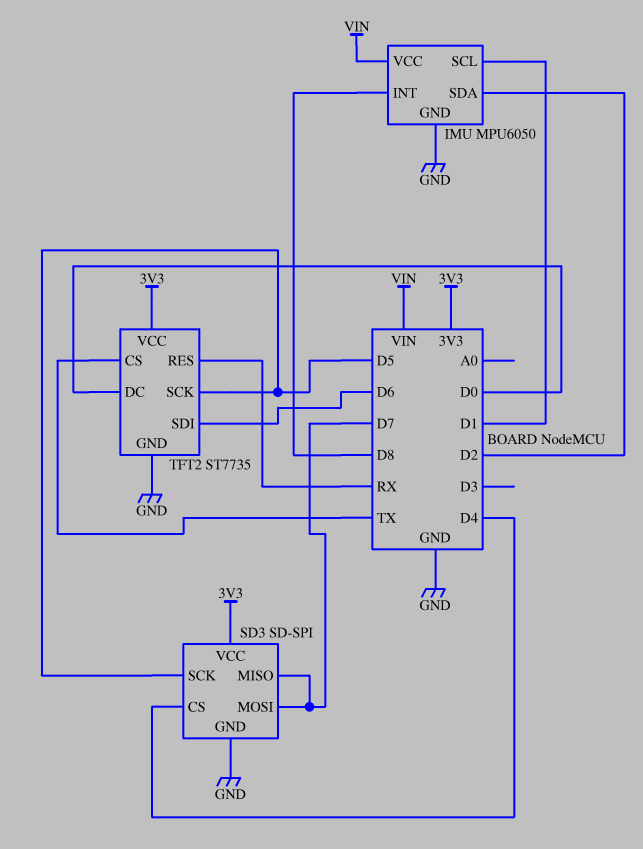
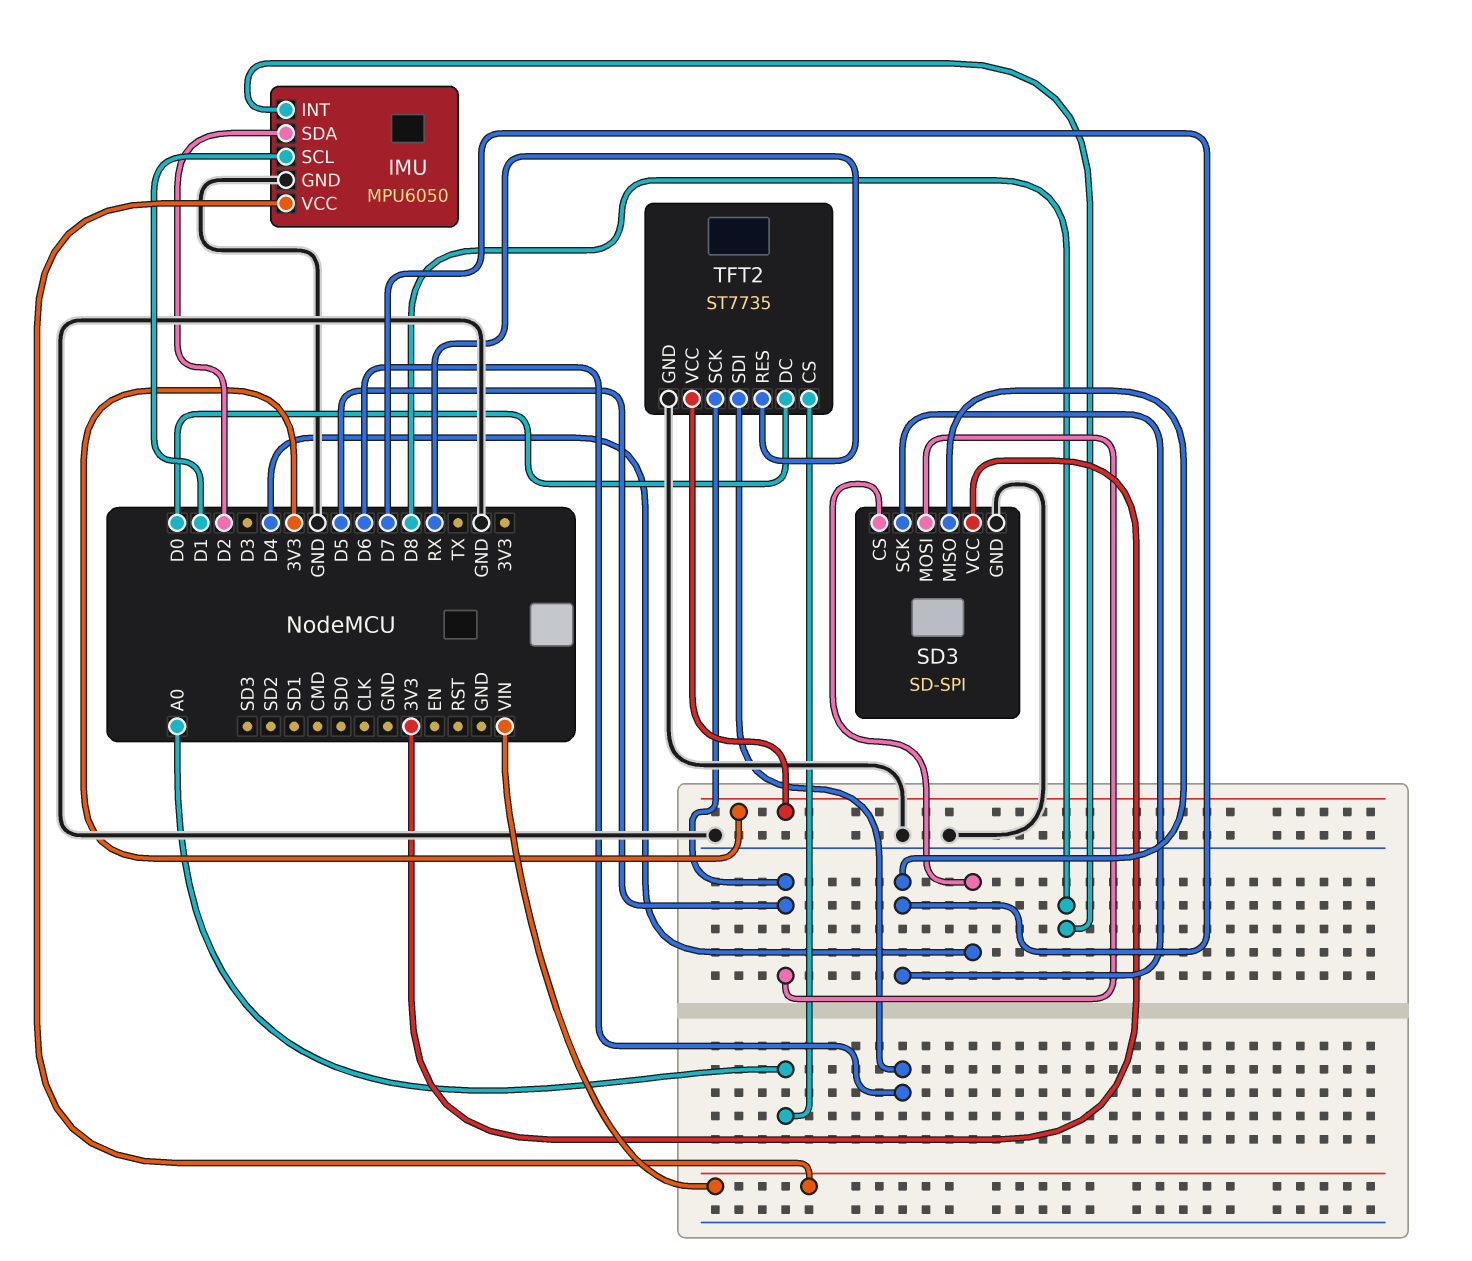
SD3 pin MOSI: D7 -> D5
SD3 pin SCK: D5 -> D7
TFT2 pin CS: TX -> A0

